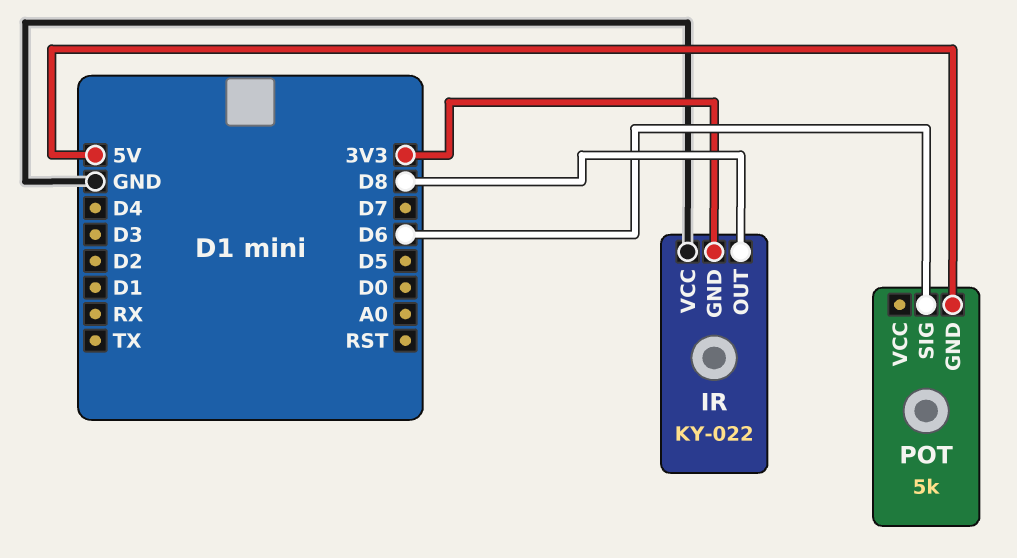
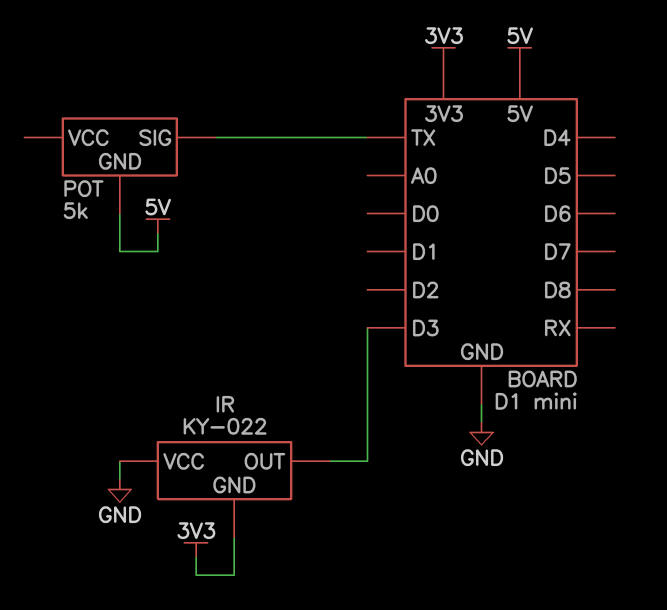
IR pin OUT: D8 -> D3
POT pin SIG: D6 -> TX

